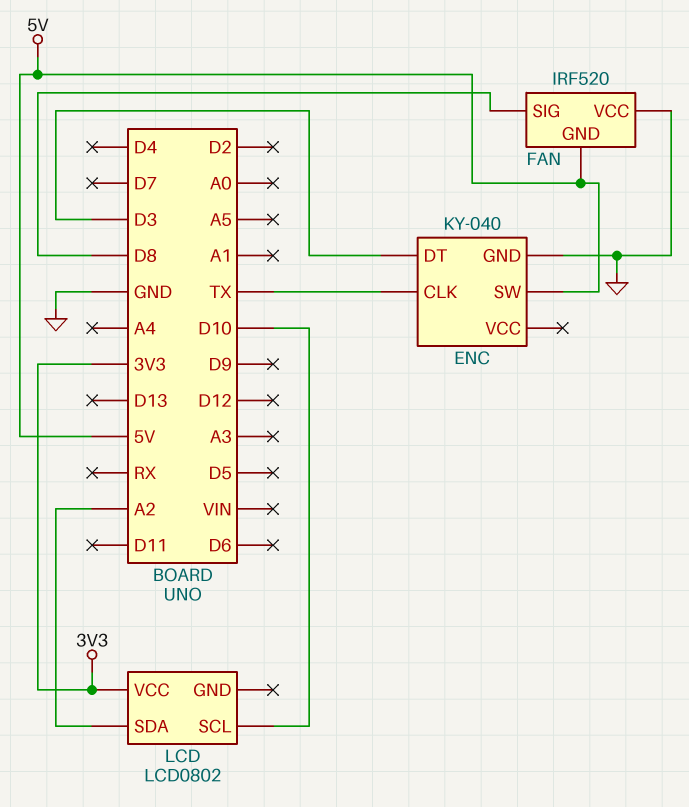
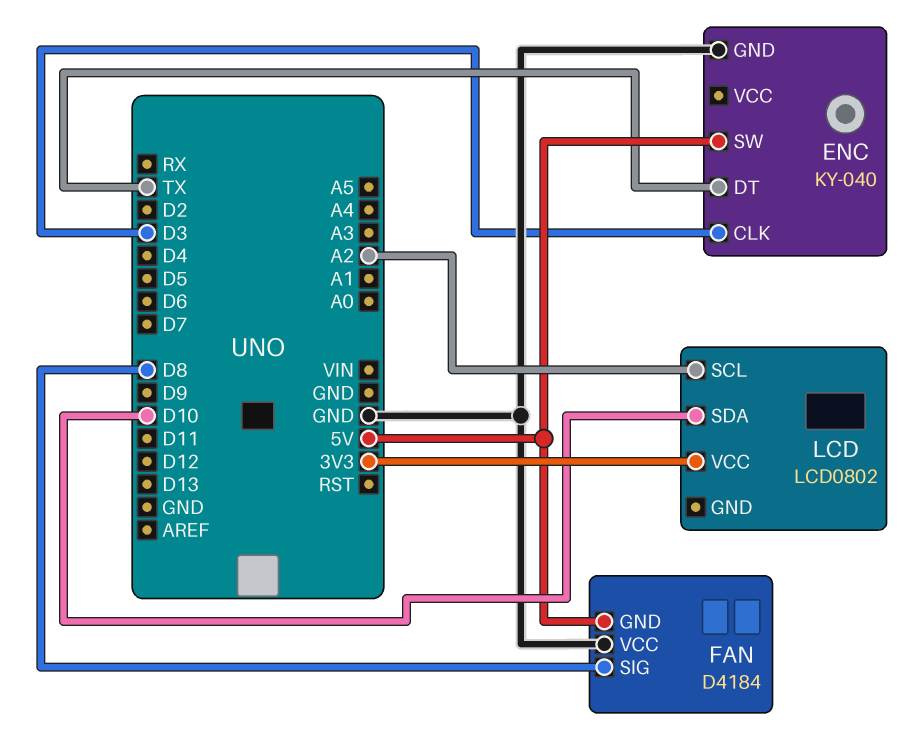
ENC pin CLK: TX -> D3
ENC pin DT: D3 -> TX
FAN: IRF520 -> D4184
LCD pin SCL: D10 -> A2
LCD pin SDA: A2 -> D10

